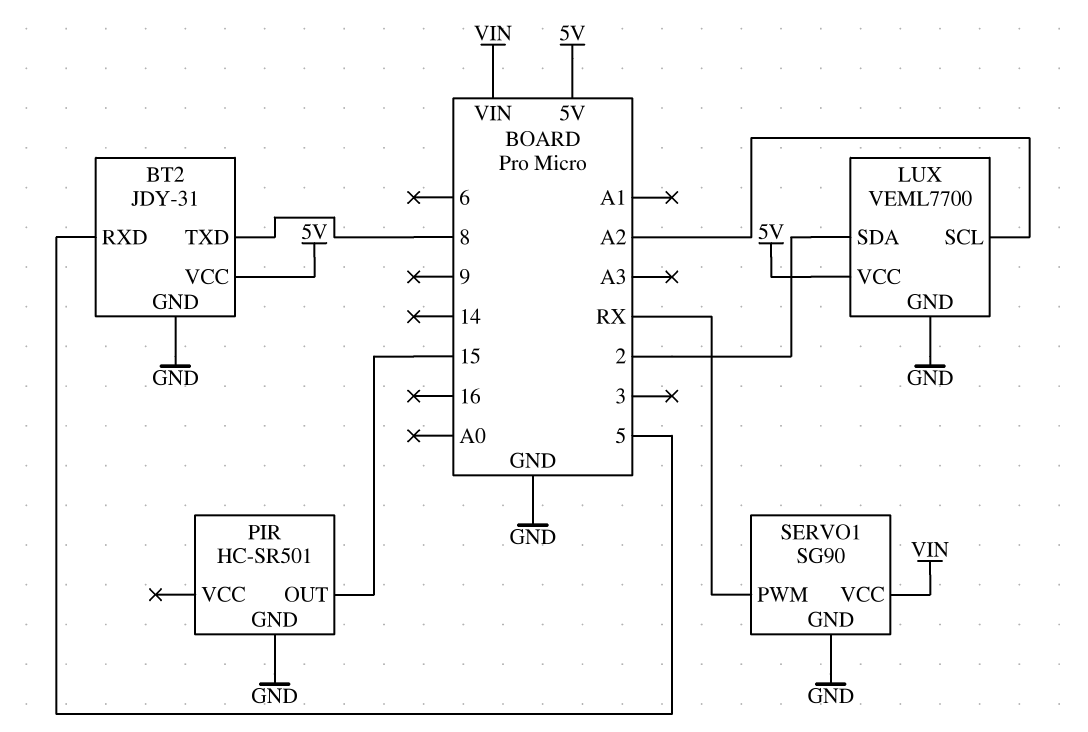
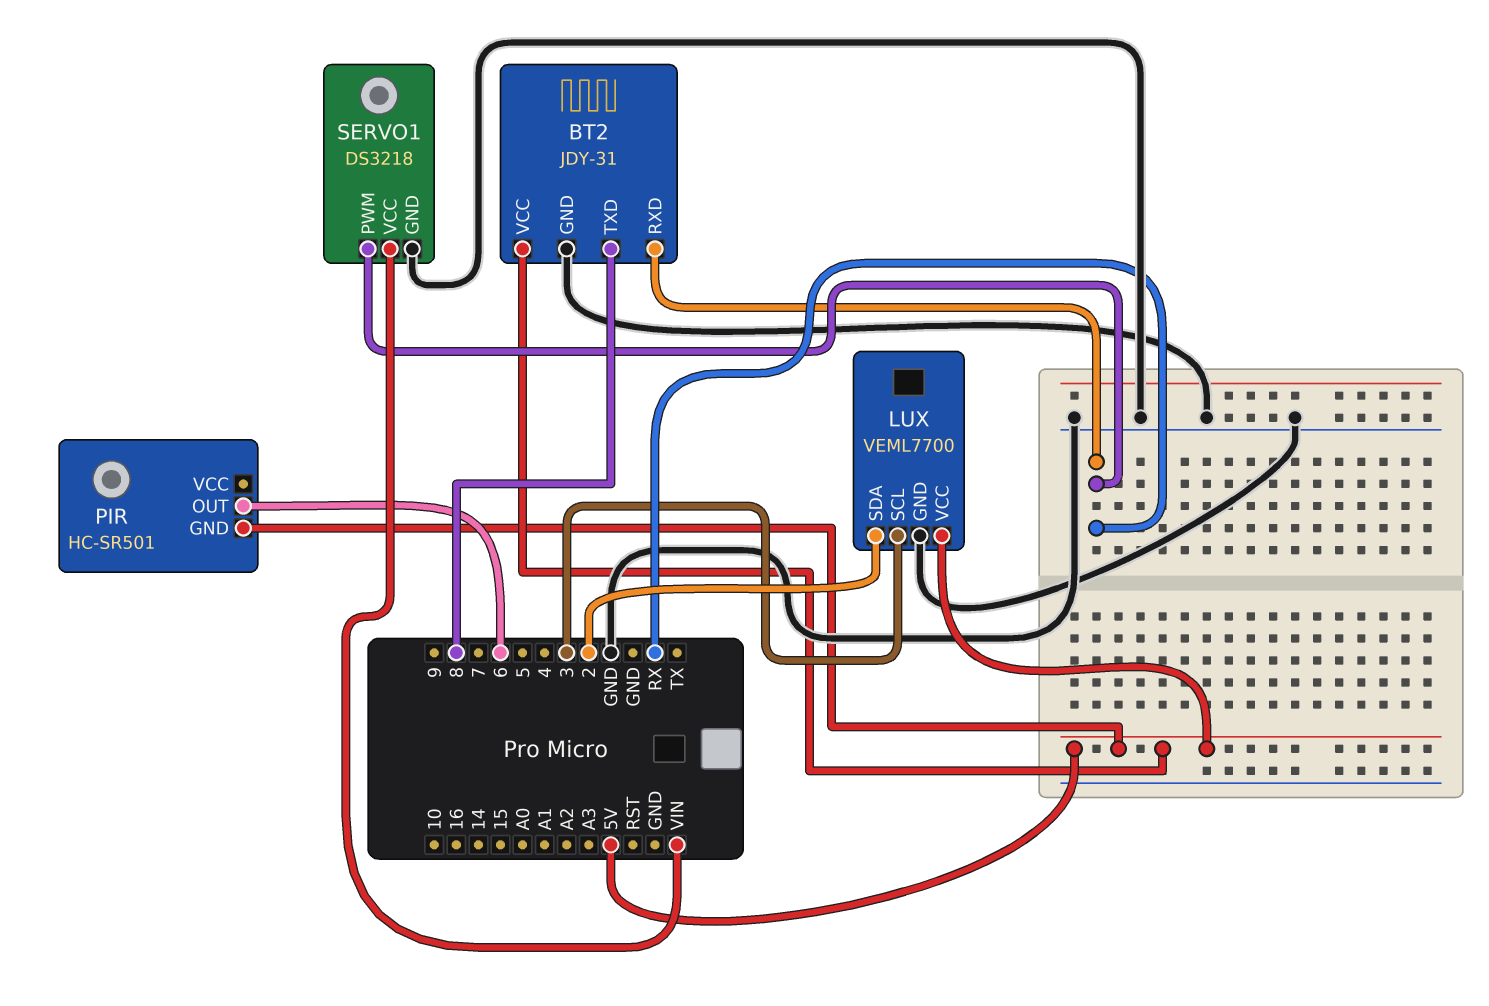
BT2 pin RXD: 5 -> RX
LUX pin SCL: A2 -> 3
PIR pin GND: GND -> 5V
PIR pin OUT: 15 -> 6
SERVO1: SG90 -> DS3218

